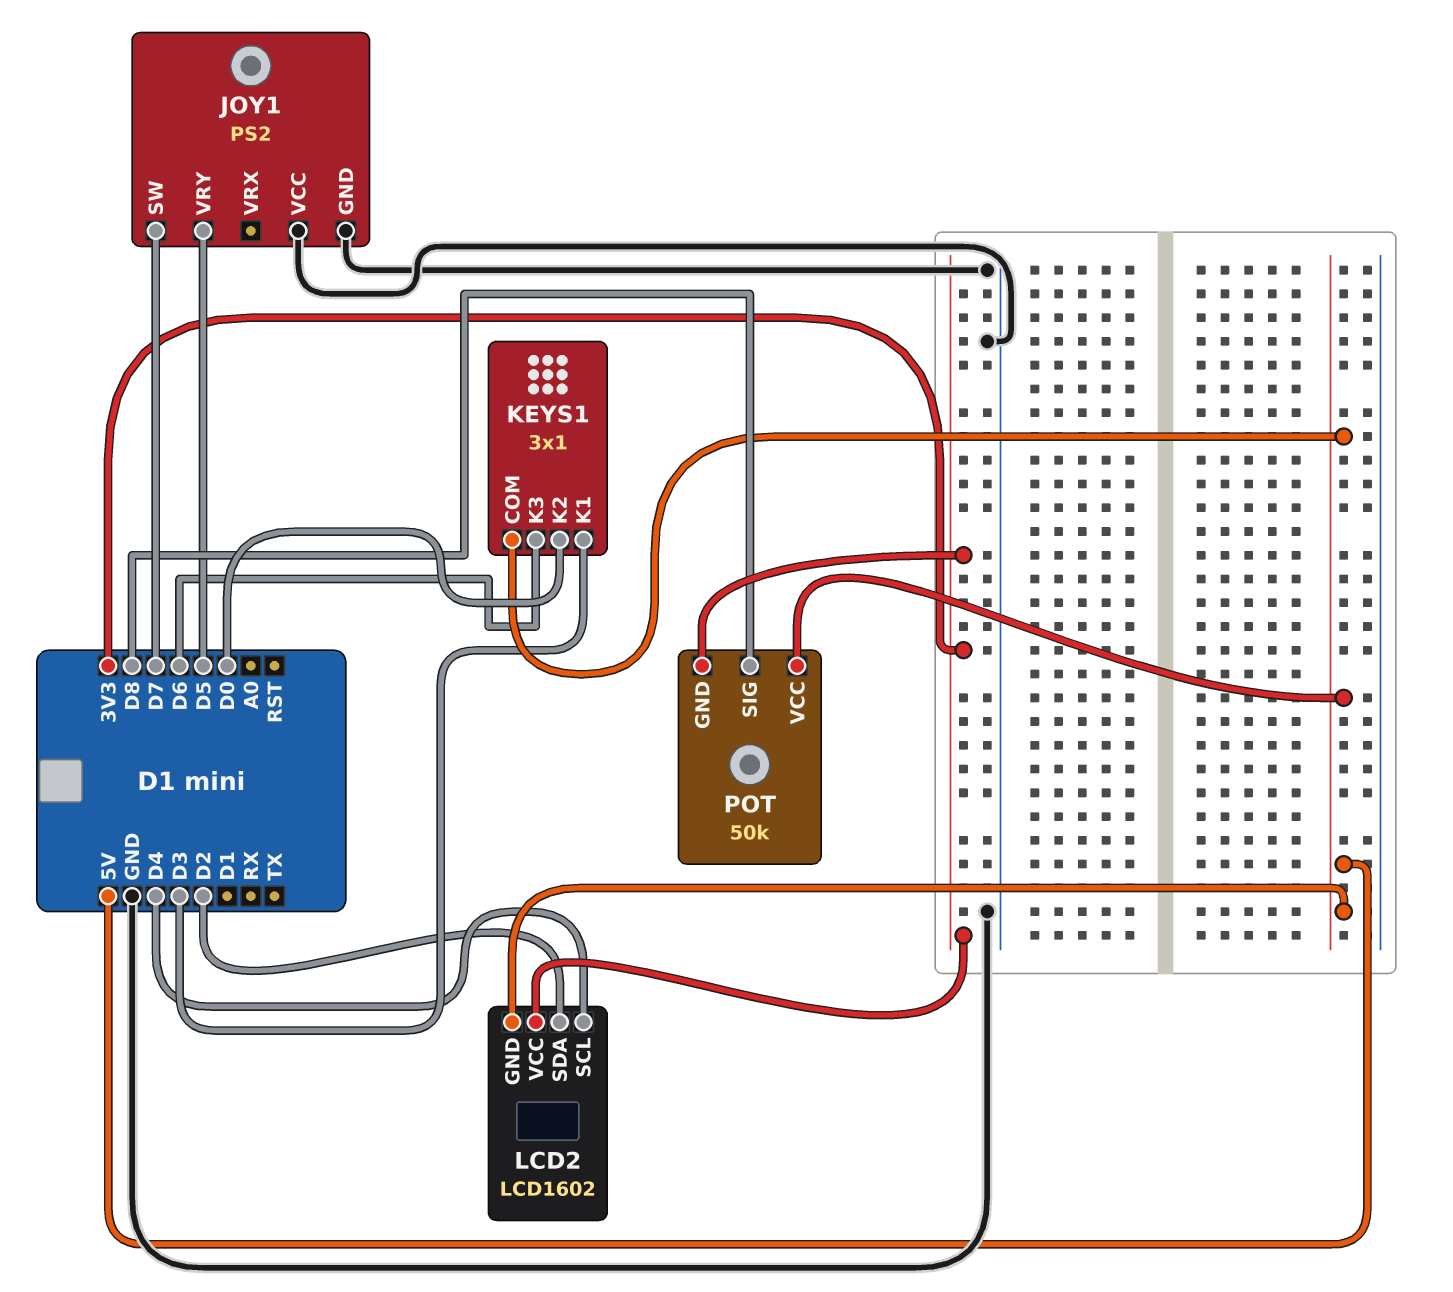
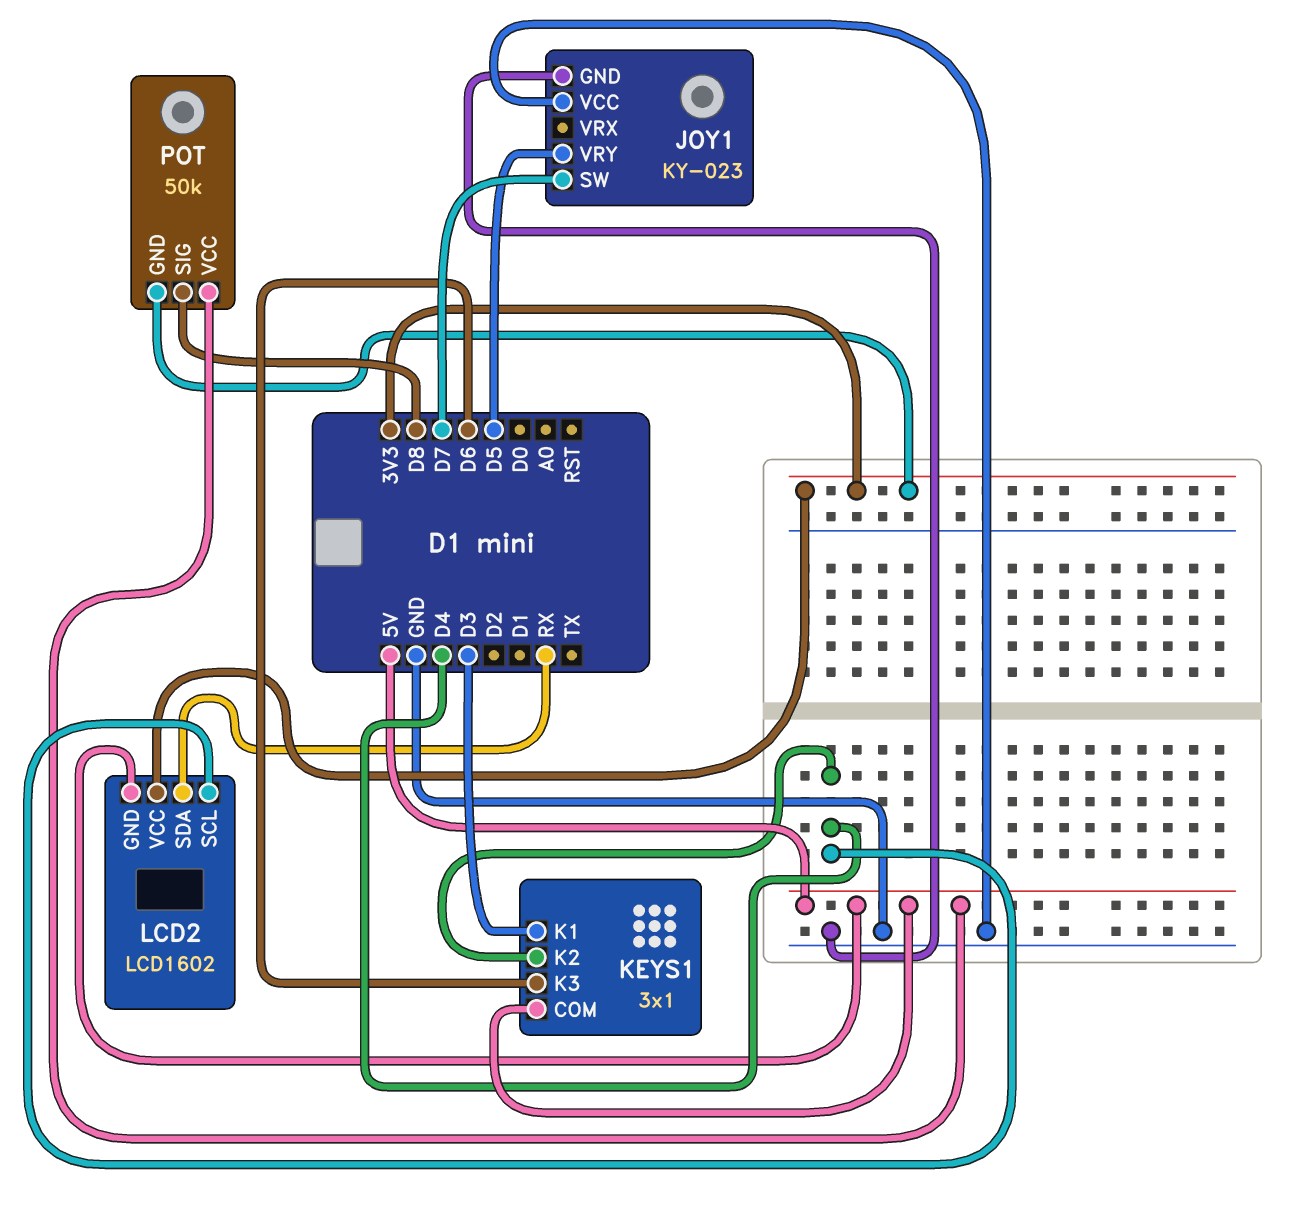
JOY1: PS2 -> KY-023
KEYS1 pin K2: D0 -> D4
LCD2 pin SDA: D2 -> RX

